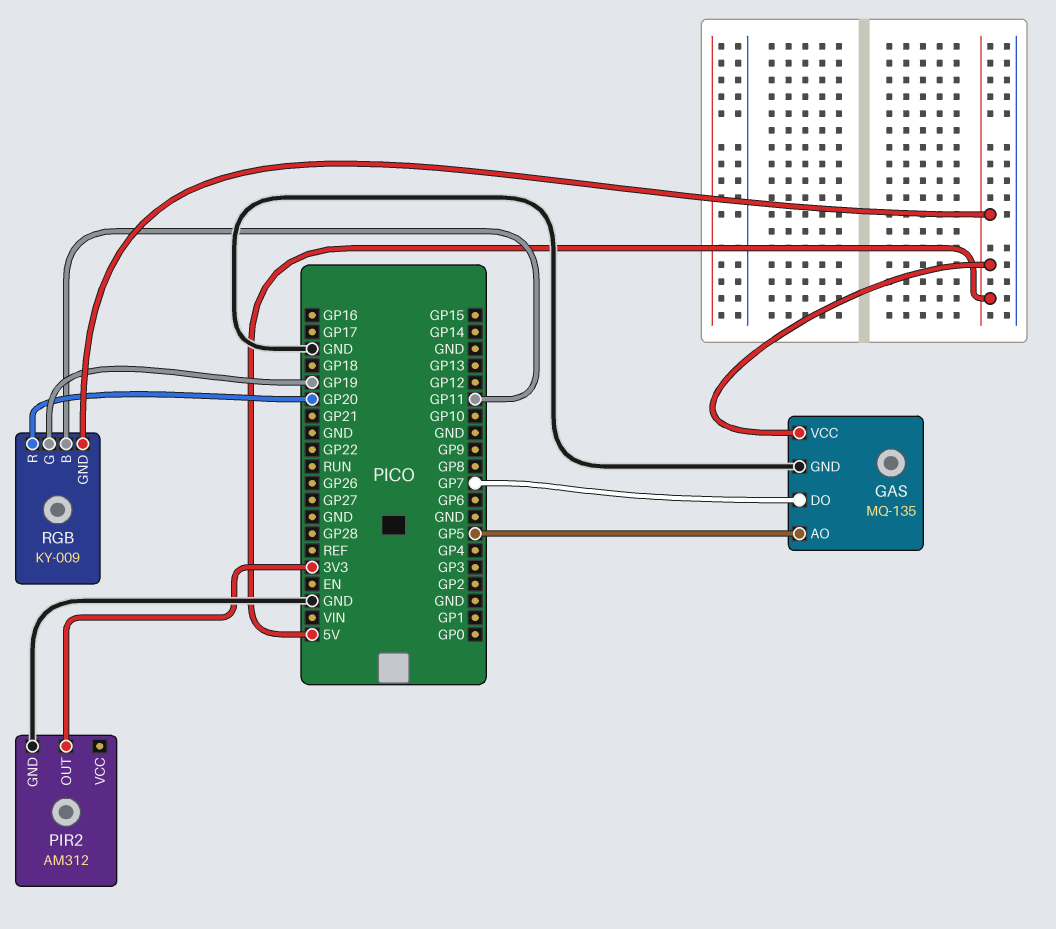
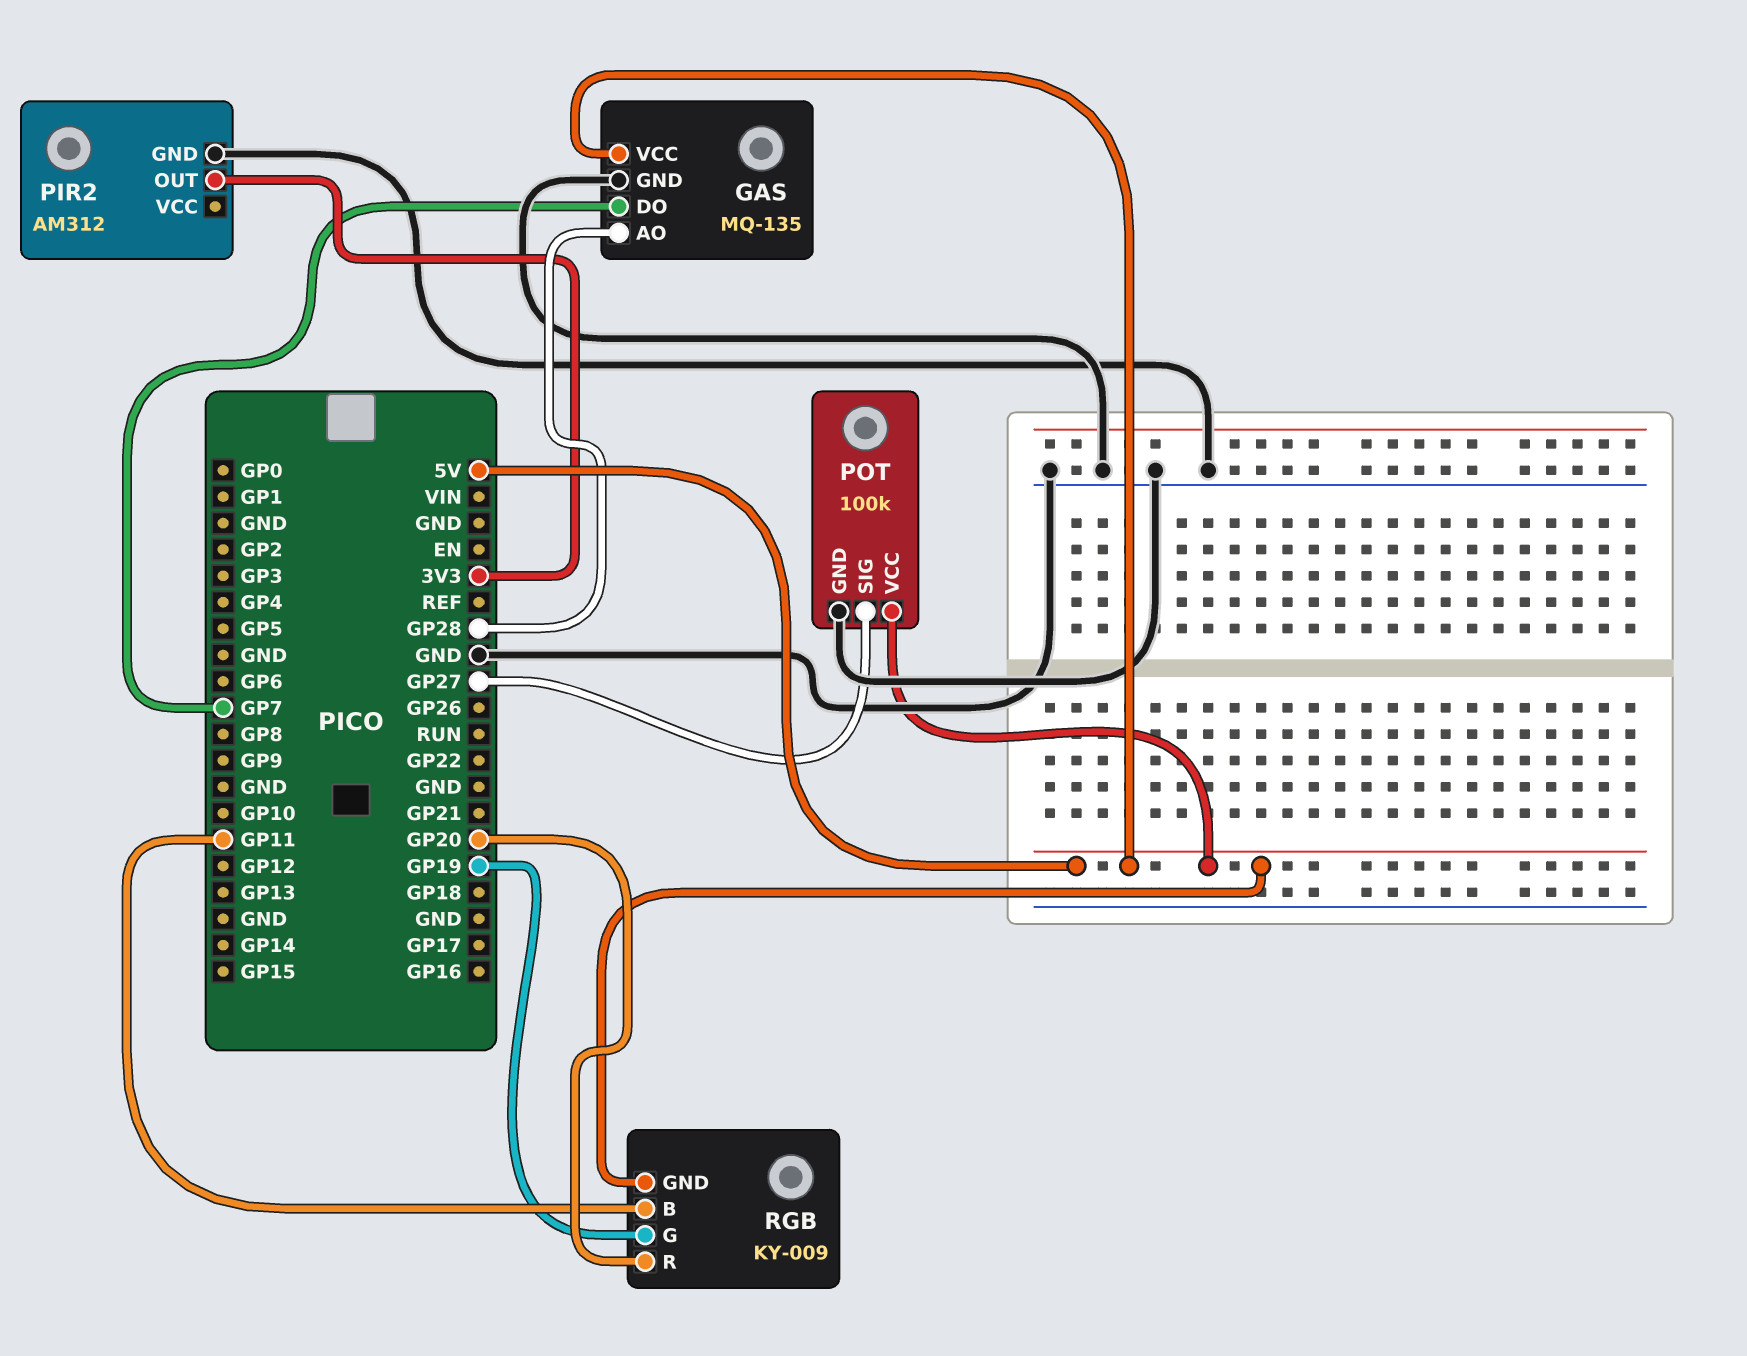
GAS pin AO: GP5 -> GP28
POT: none -> 100k
POT pin GND: none -> GND
POT pin SIG: none -> GP27
POT pin VCC: none -> 5V

